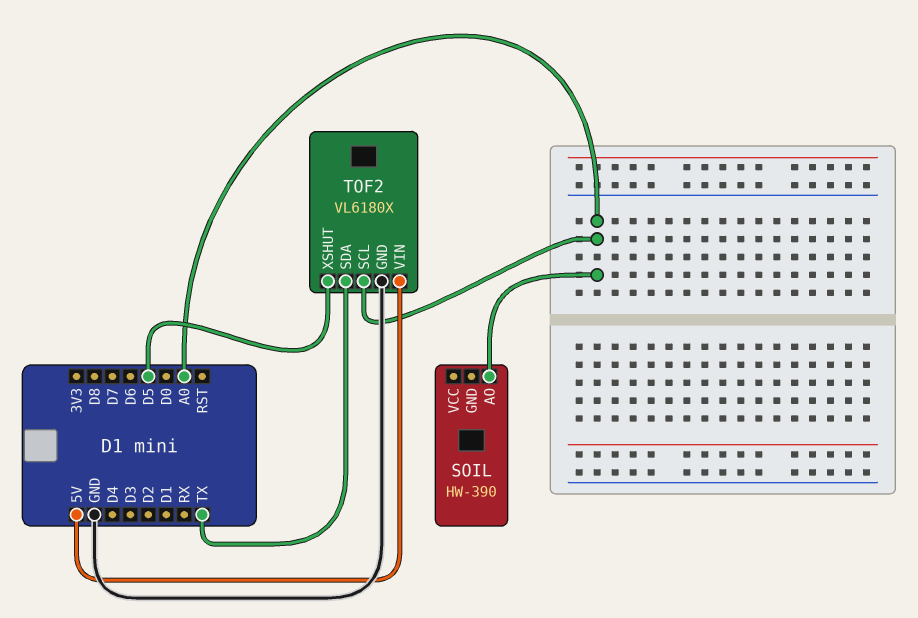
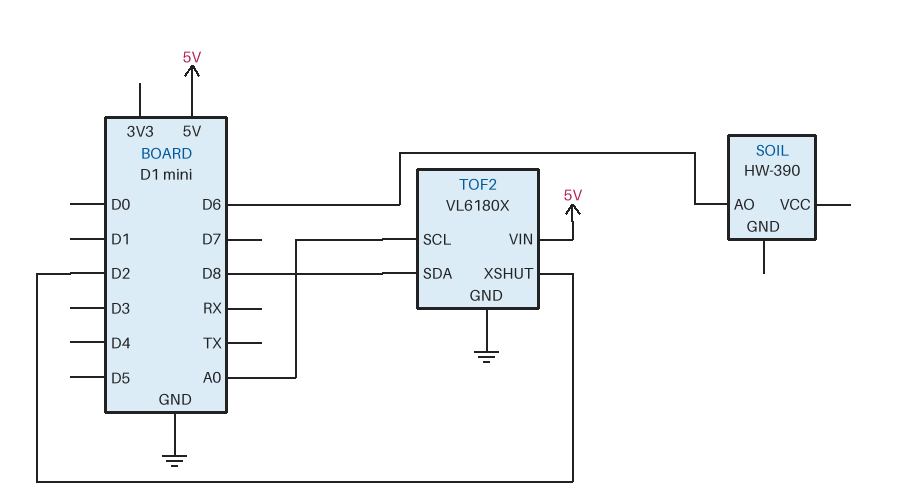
SOIL pin AO: A0 -> D6
TOF2 pin SDA: TX -> D8
TOF2 pin XSHUT: D5 -> D2

